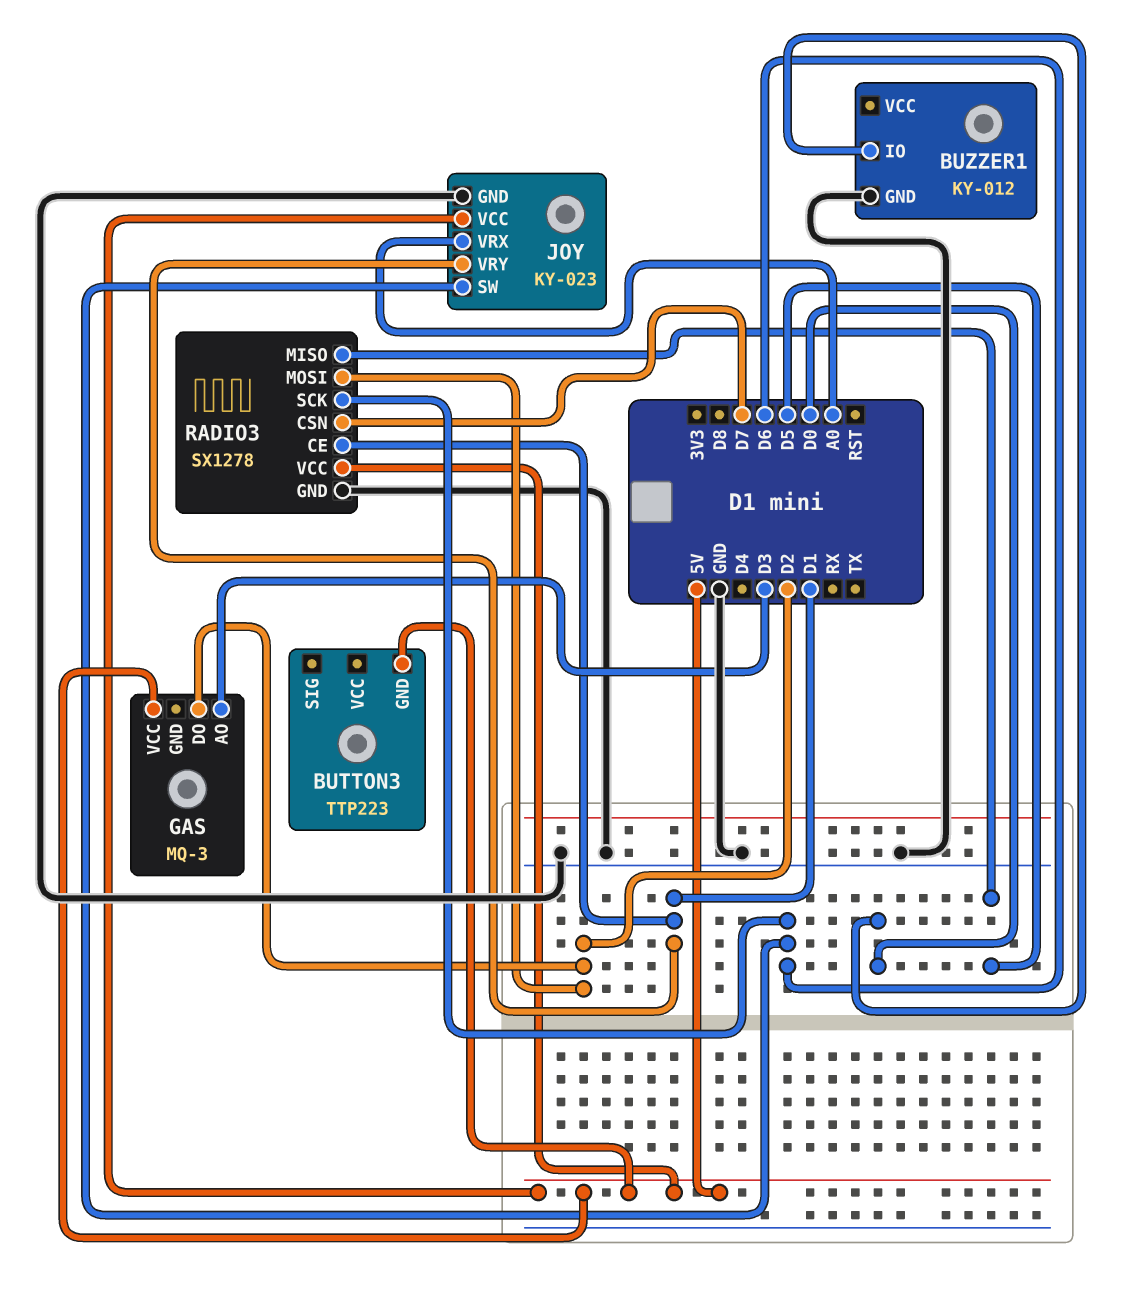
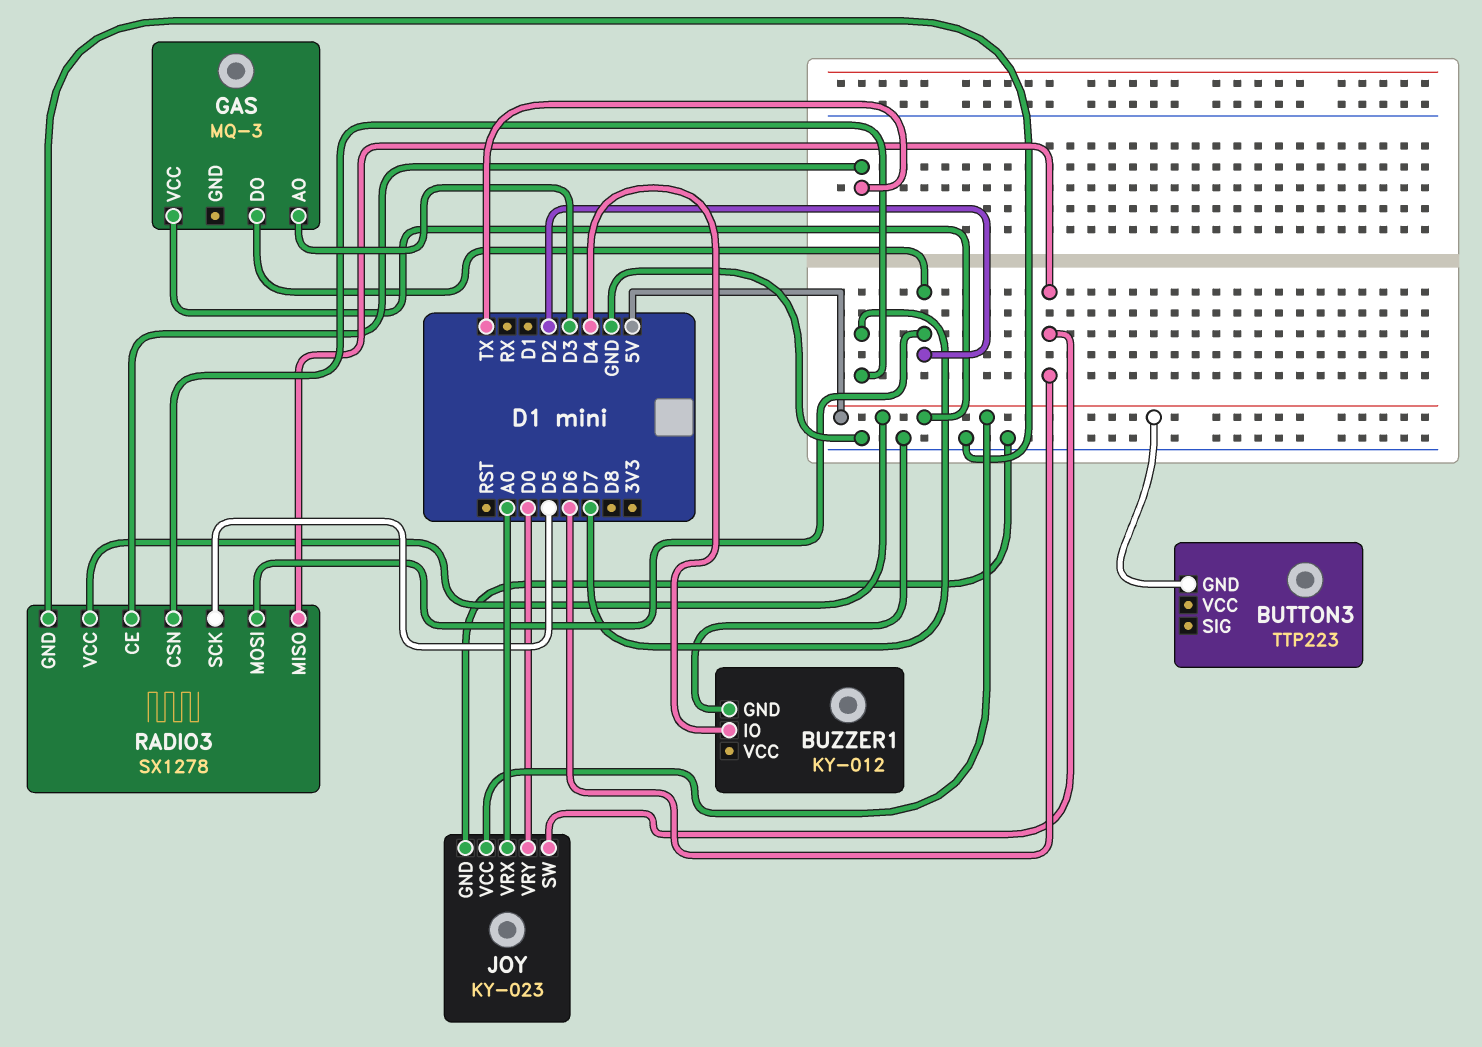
BUZZER1 pin IO: D0 -> D4
JOY pin VRY: D1 -> D0
RADIO3 pin CE: D1 -> TX
RADIO3 pin MISO: D5 -> D6
RADIO3 pin SCK: D6 -> D5

